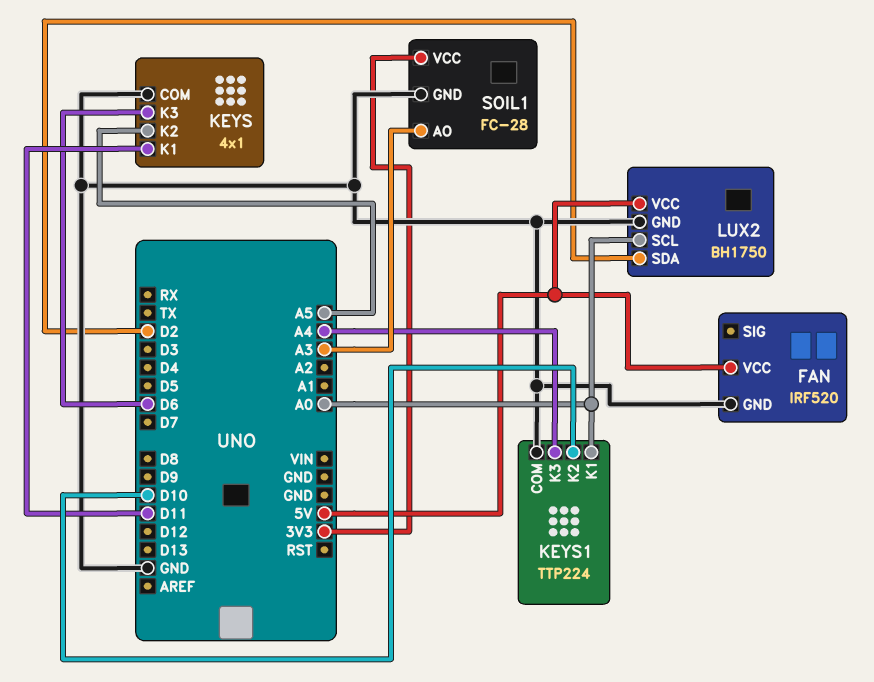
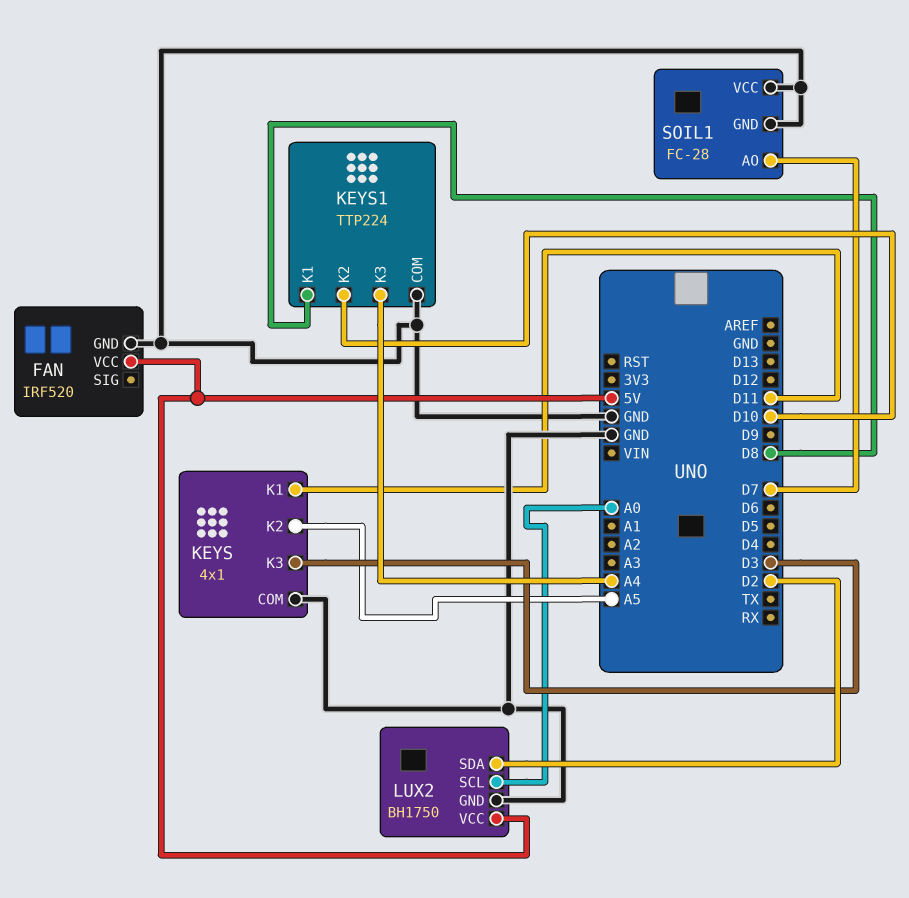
KEYS pin K3: D6 -> D3
KEYS1 pin K1: A0 -> D8
SOIL1 pin AO: A3 -> D7
SOIL1 pin VCC: 3V3 -> GND

